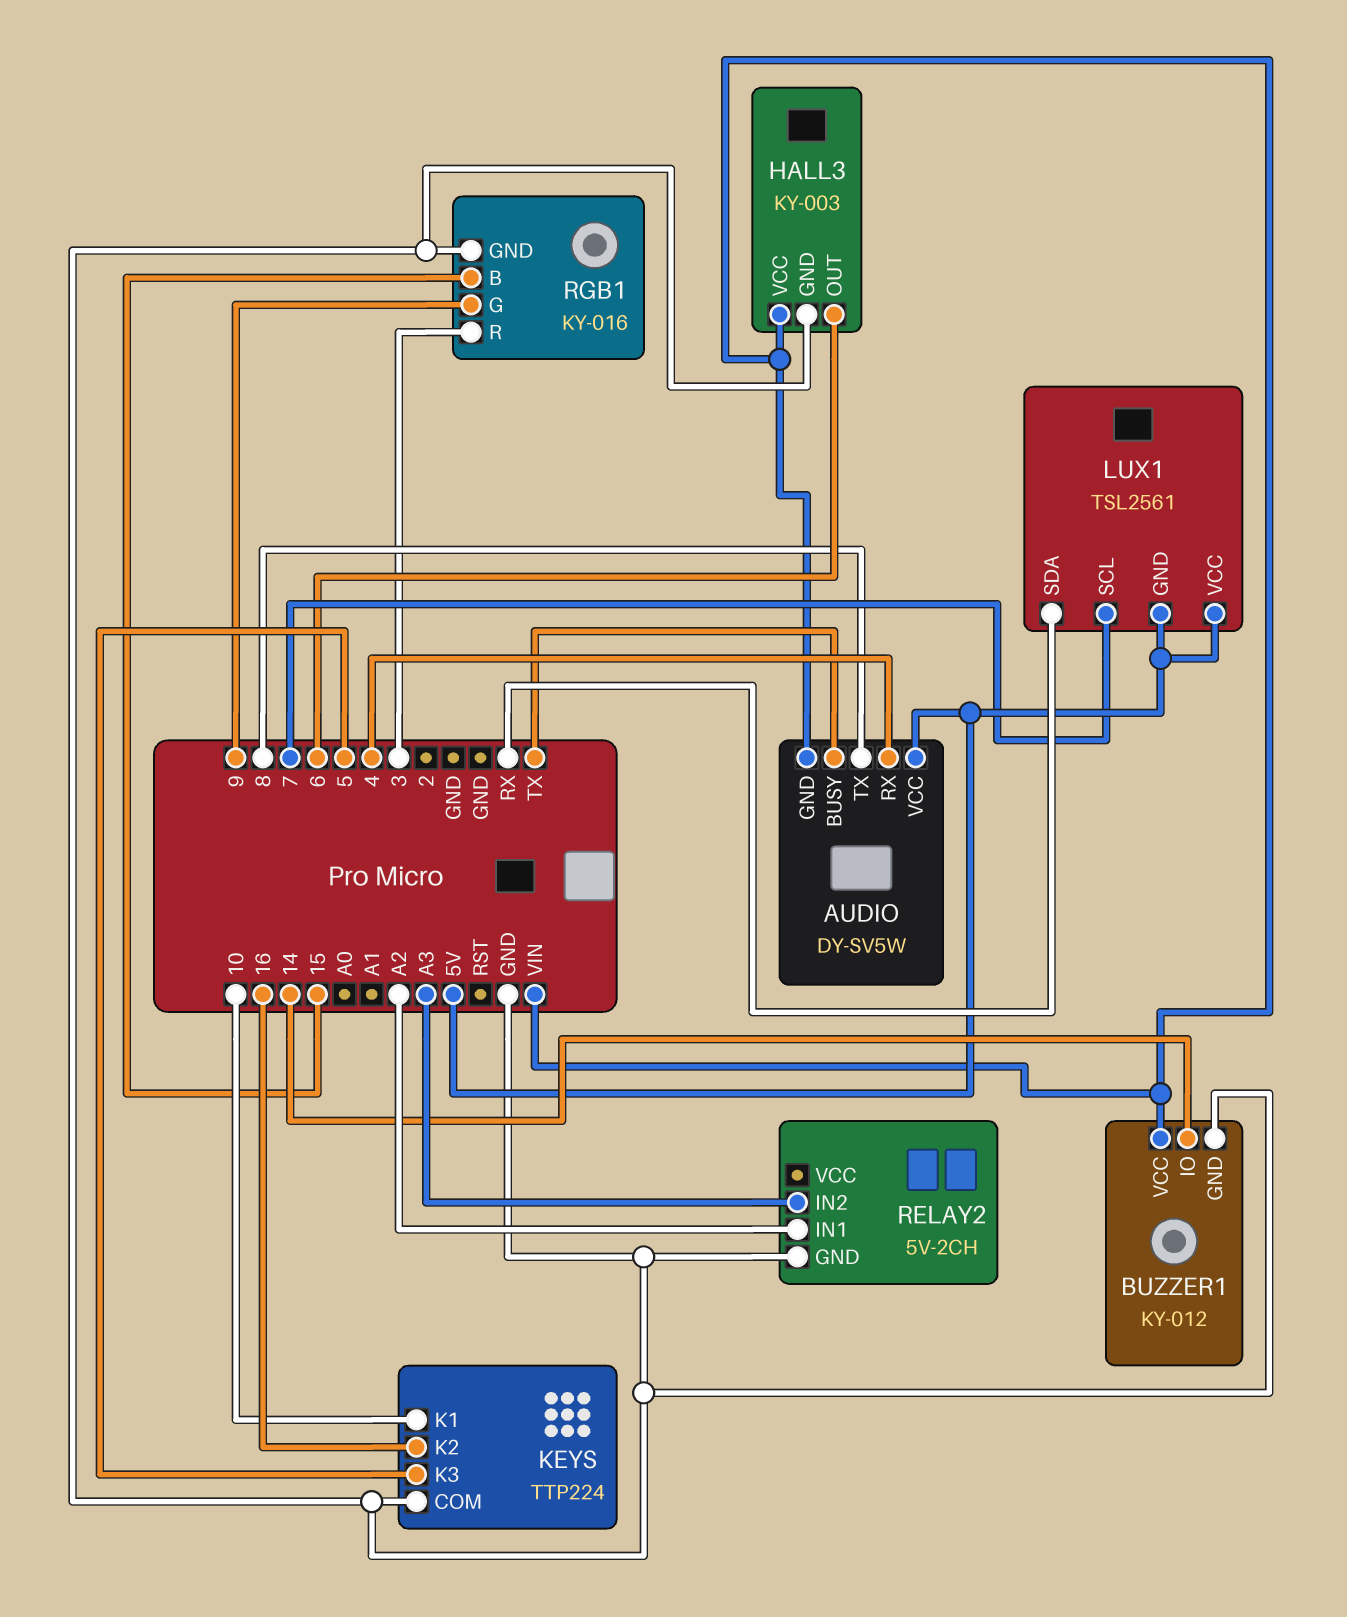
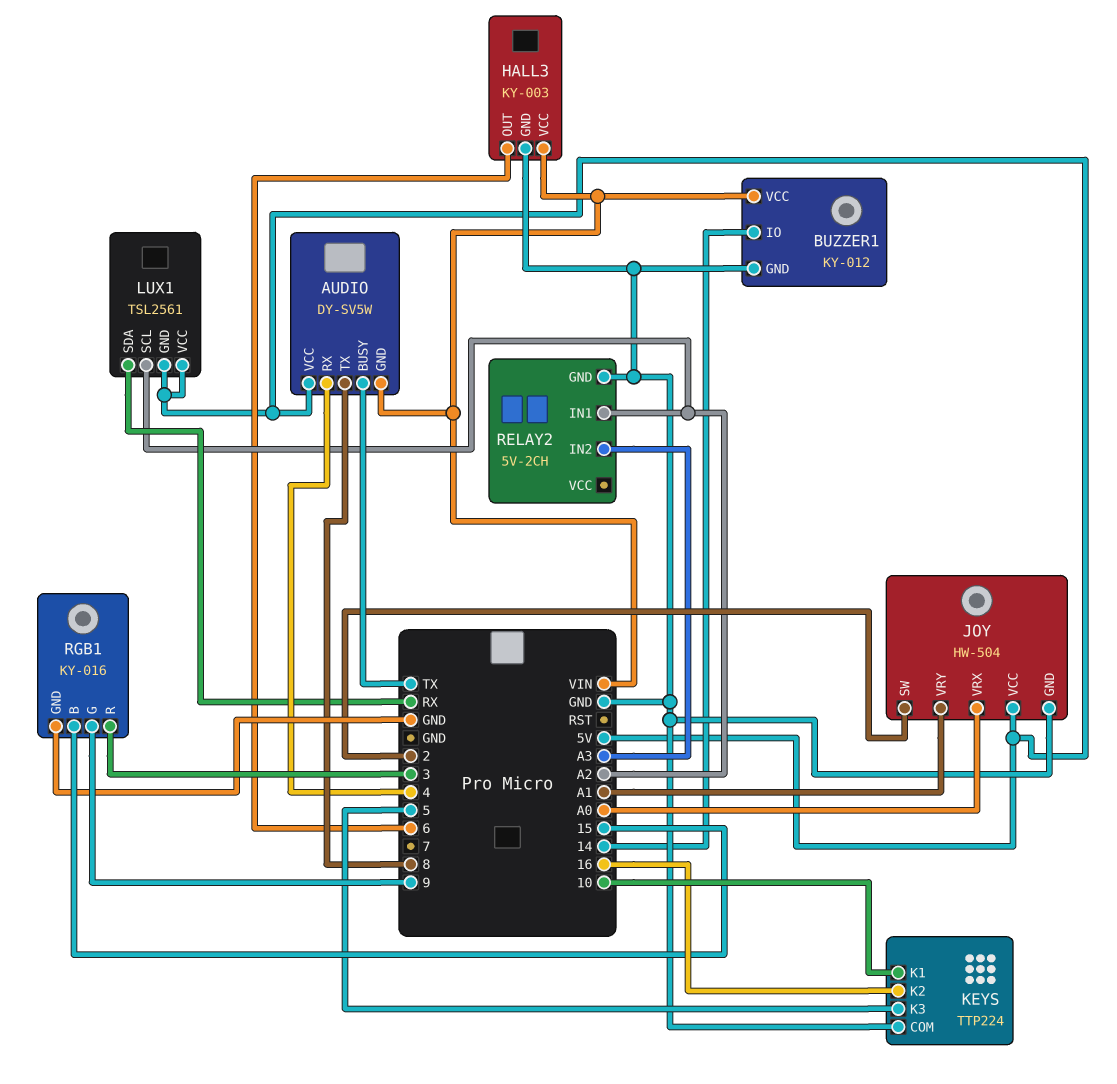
JOY: none -> HW-504
JOY pin GND: none -> GND
JOY pin SW: none -> 2
JOY pin VCC: none -> 5V
JOY pin VRX: none -> A0
JOY pin VRY: none -> A1
LUX1 pin SCL: 7 -> A2

